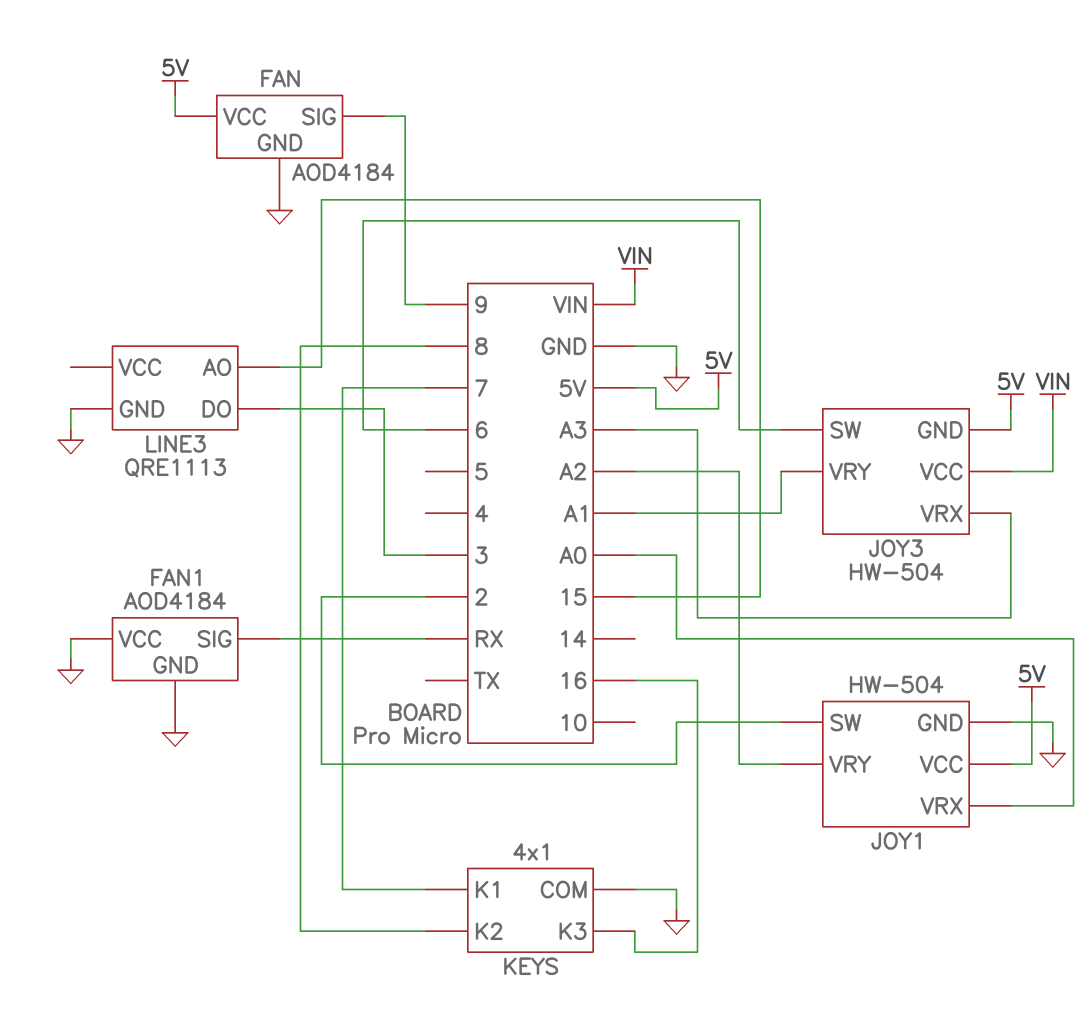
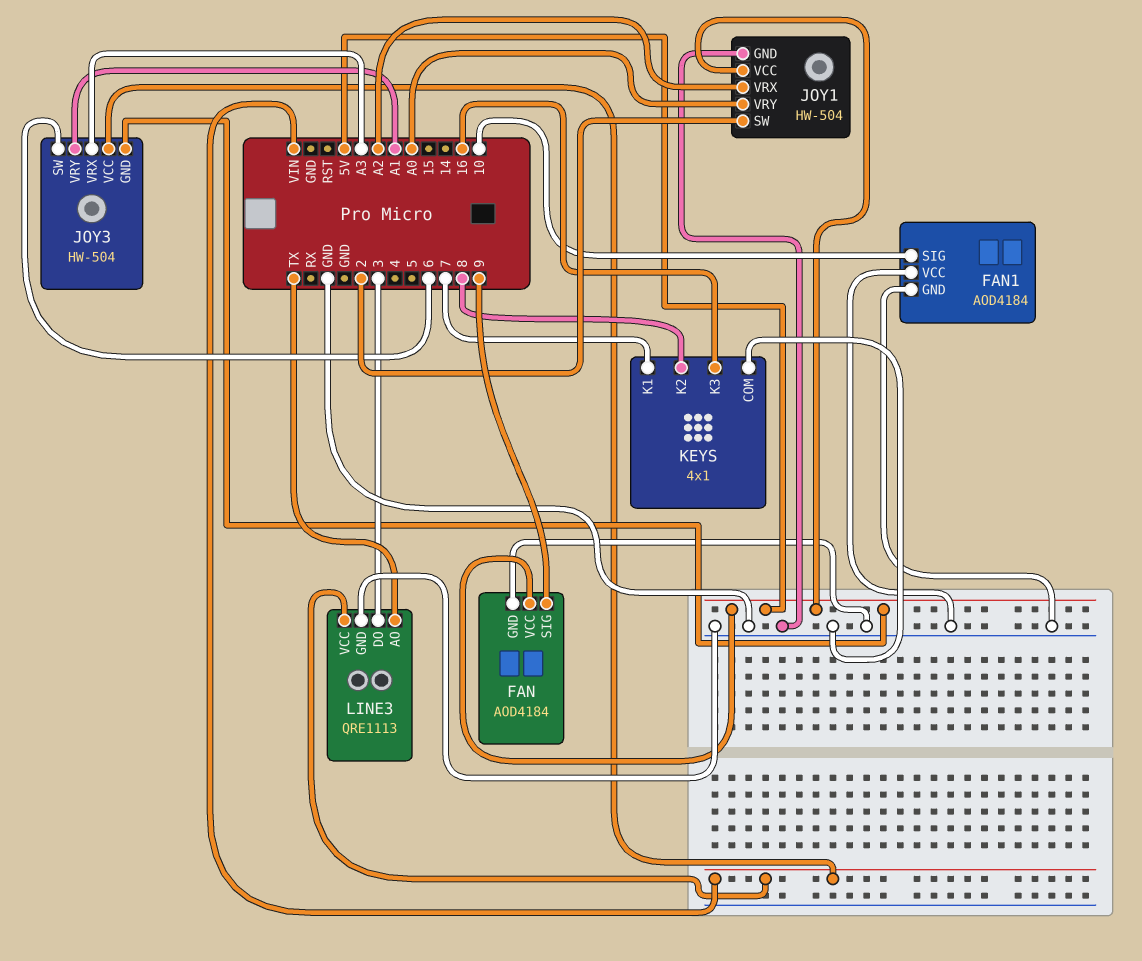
FAN1 pin SIG: RX -> 10
JOY1 pin VRX: A0 -> A2
JOY1 pin VRY: A2 -> A0
LINE3 pin AO: 15 -> TX
LINE3 pin VCC: none -> VIN

